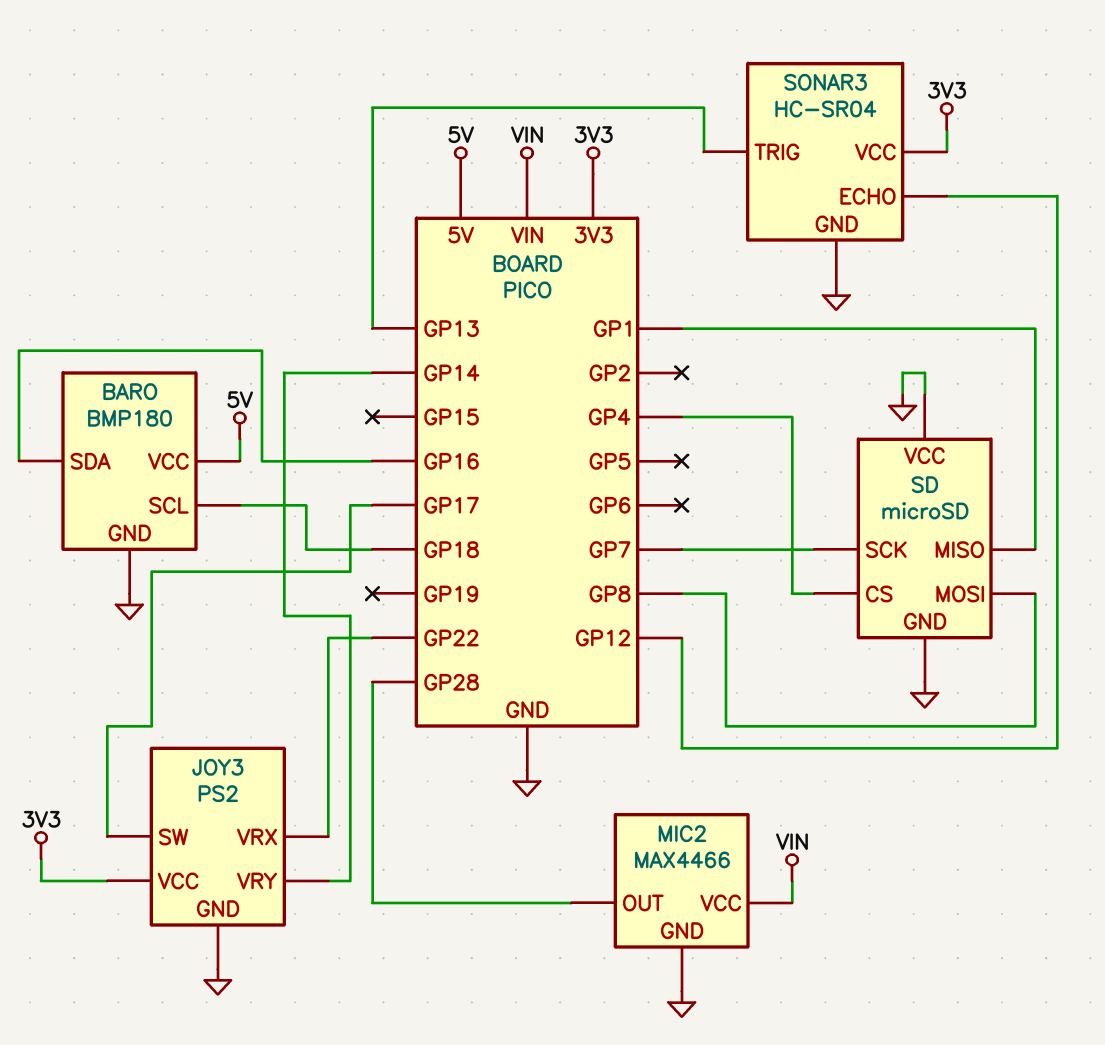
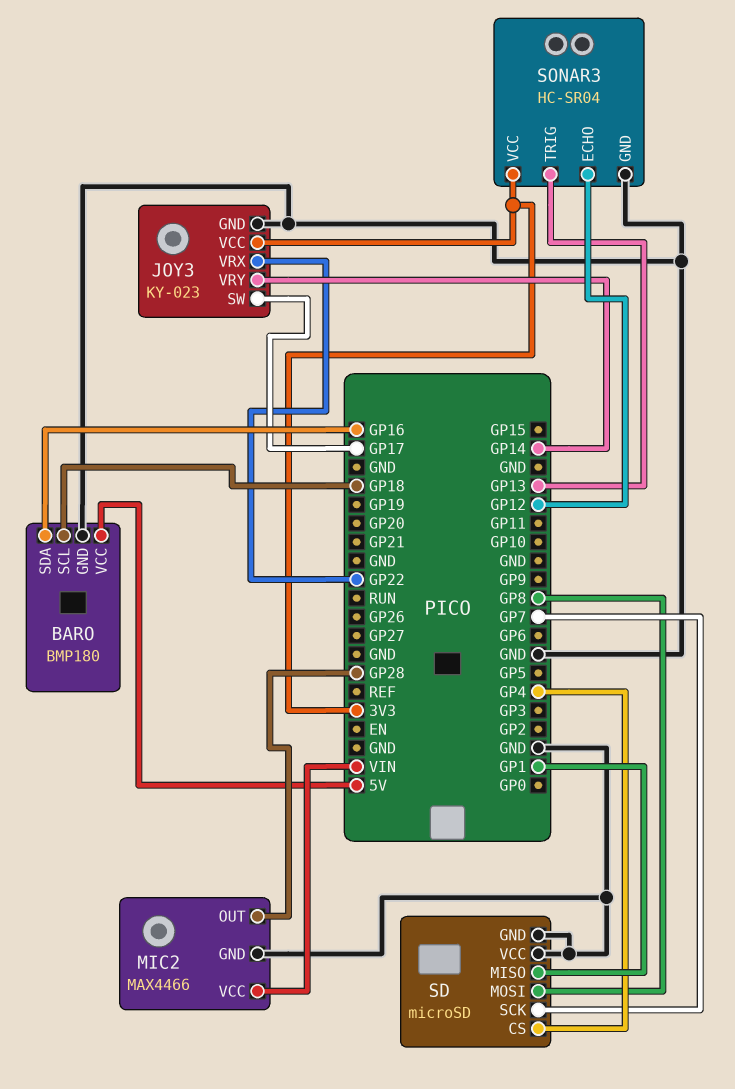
JOY3: PS2 -> KY-023

